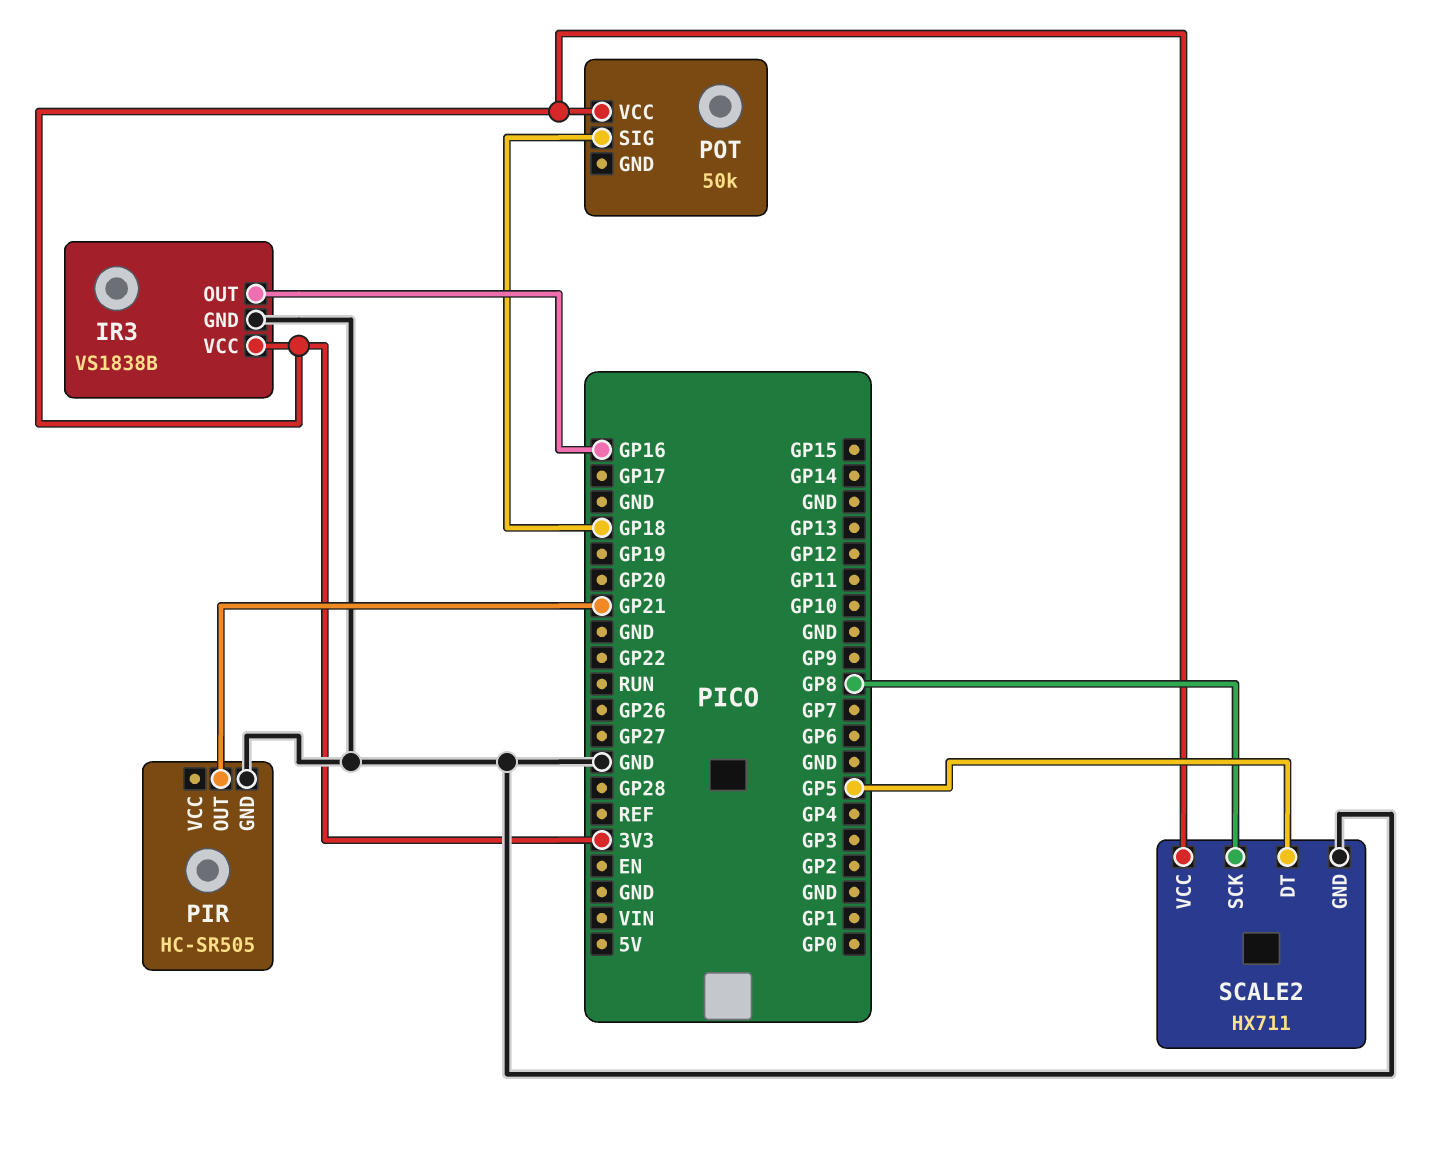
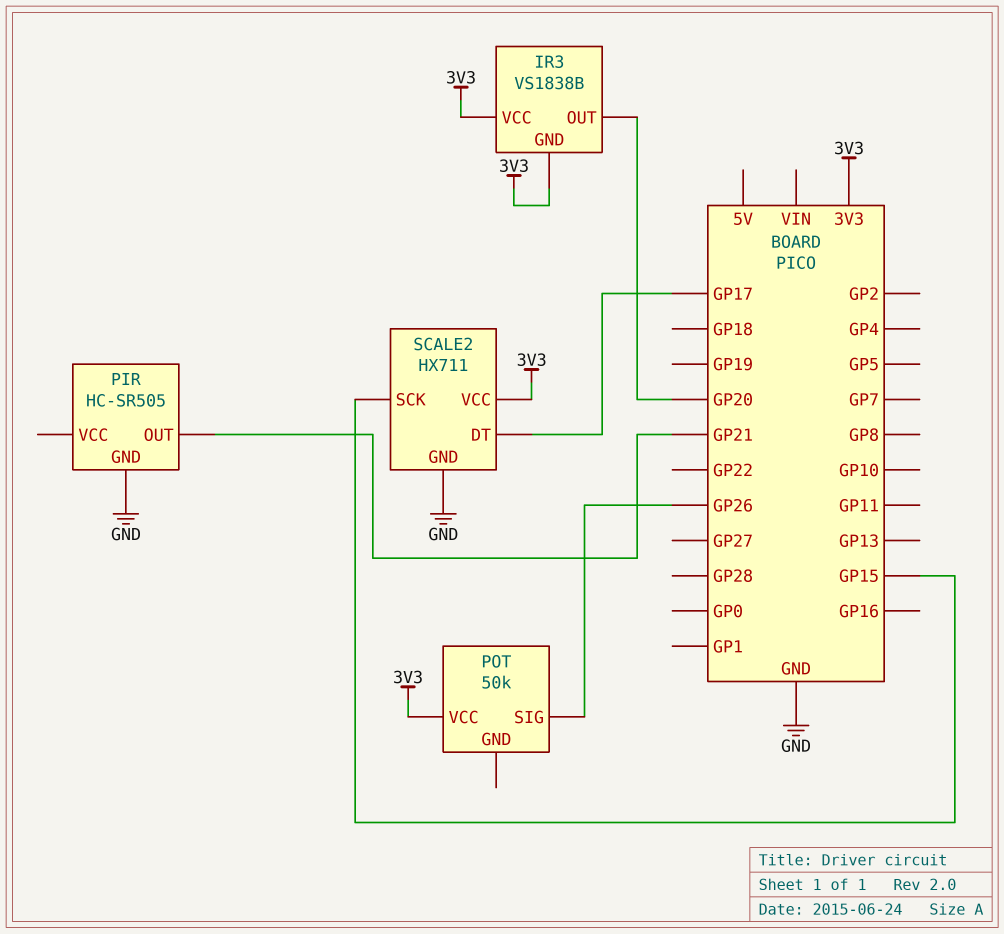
IR3 pin GND: GND -> 3V3
IR3 pin OUT: GP16 -> GP20
POT pin SIG: GP18 -> GP26
SCALE2 pin DT: GP5 -> GP17
SCALE2 pin SCK: GP8 -> GP15

